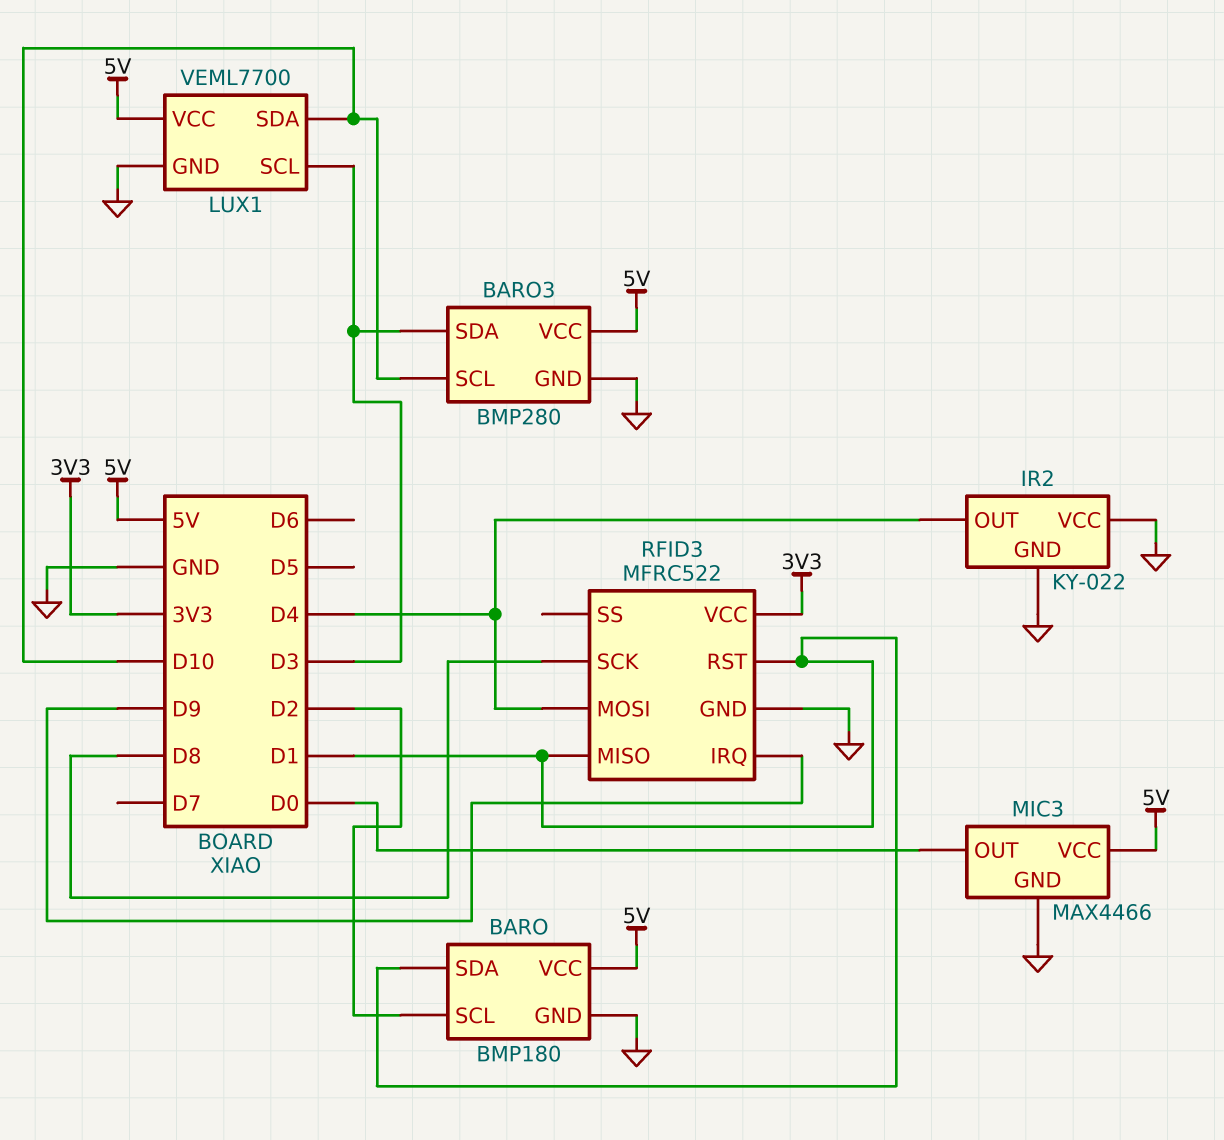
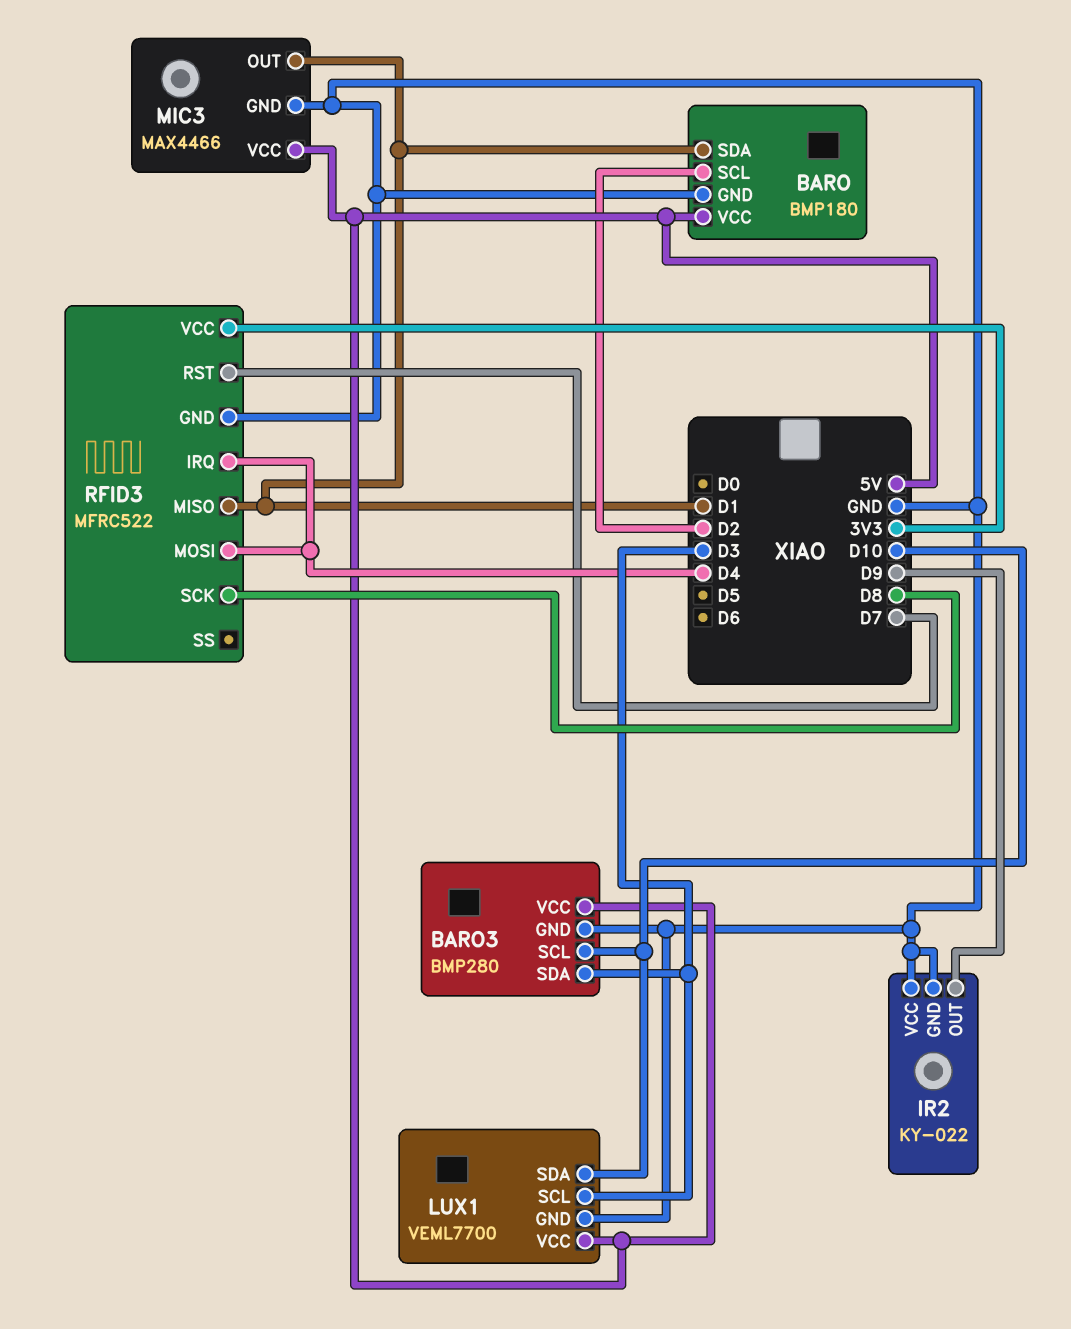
IR2 pin OUT: D4 -> D9
MIC3 pin OUT: D0 -> D1
RFID3 pin IRQ: D9 -> D4
RFID3 pin RST: D1 -> D7

